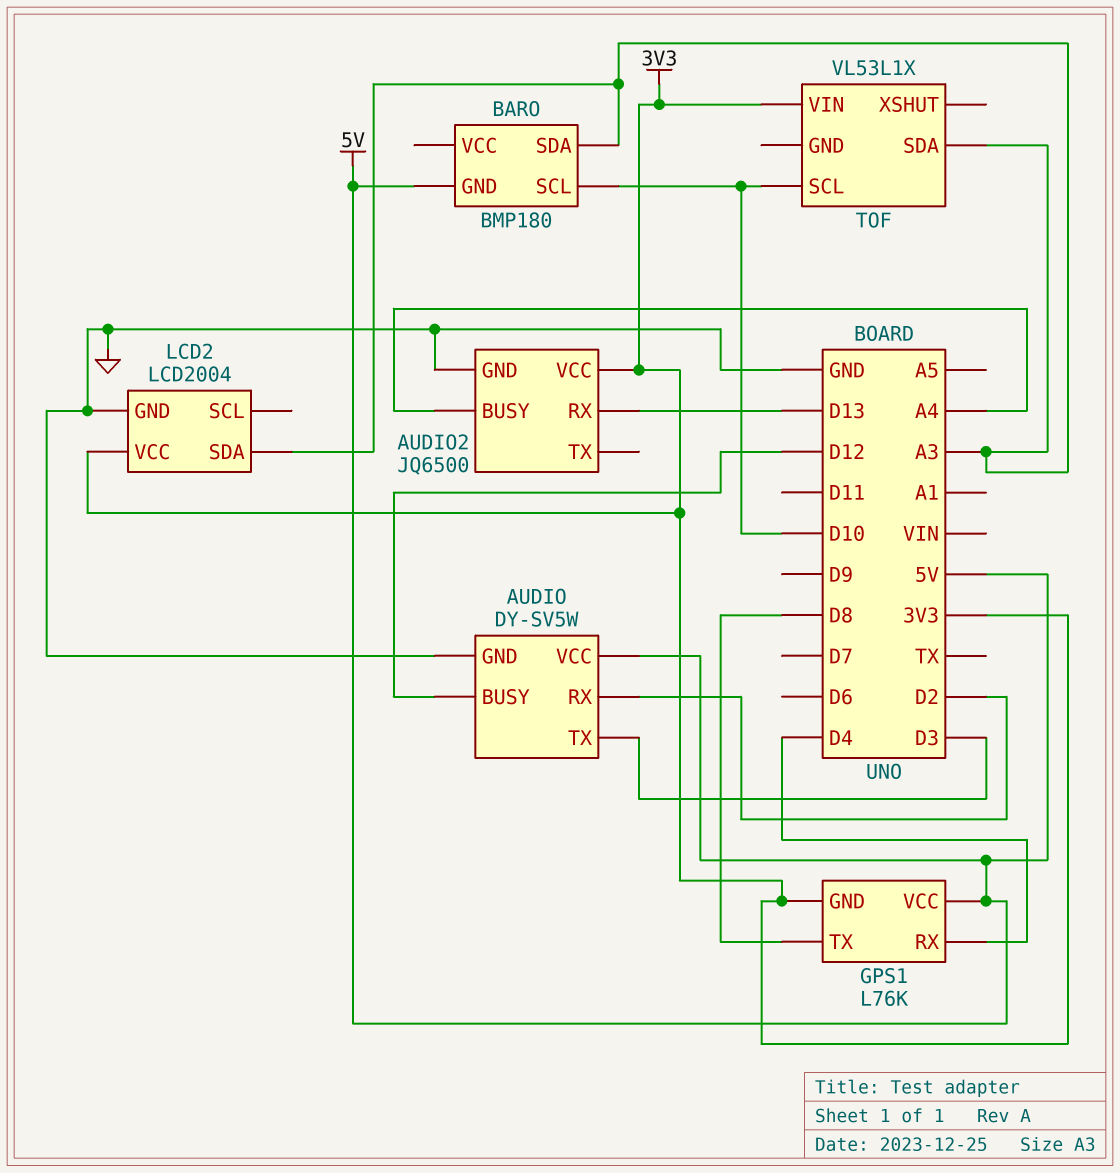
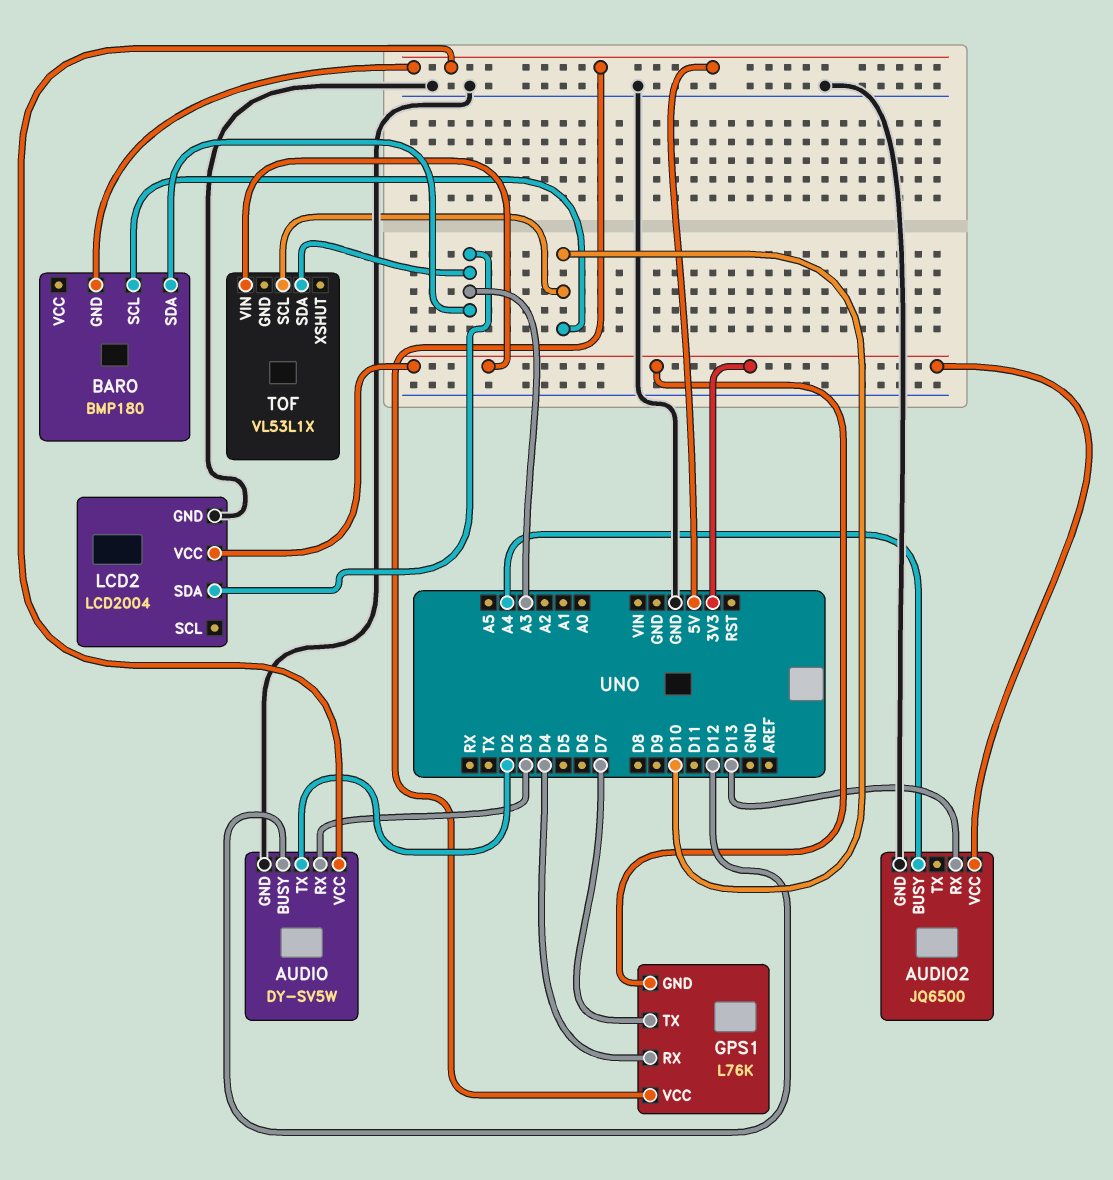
AUDIO pin RX: D2 -> D3
AUDIO pin TX: D3 -> D2
GPS1 pin TX: D8 -> D7

